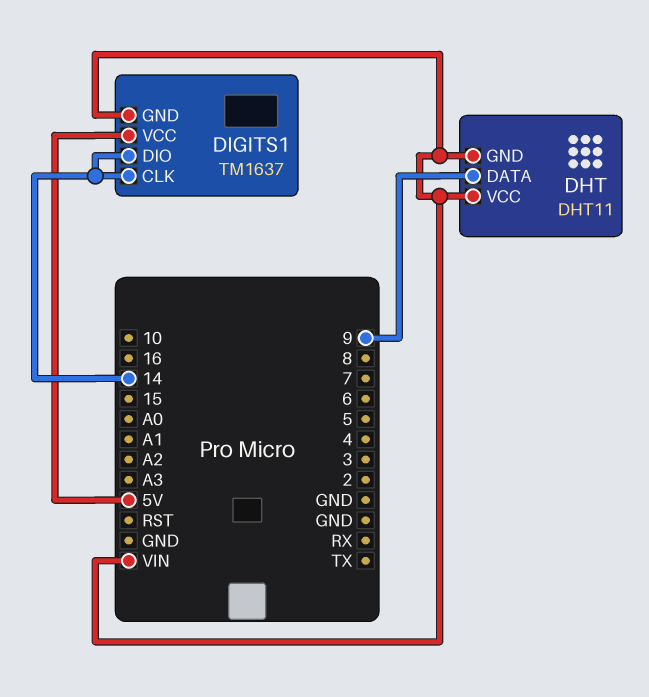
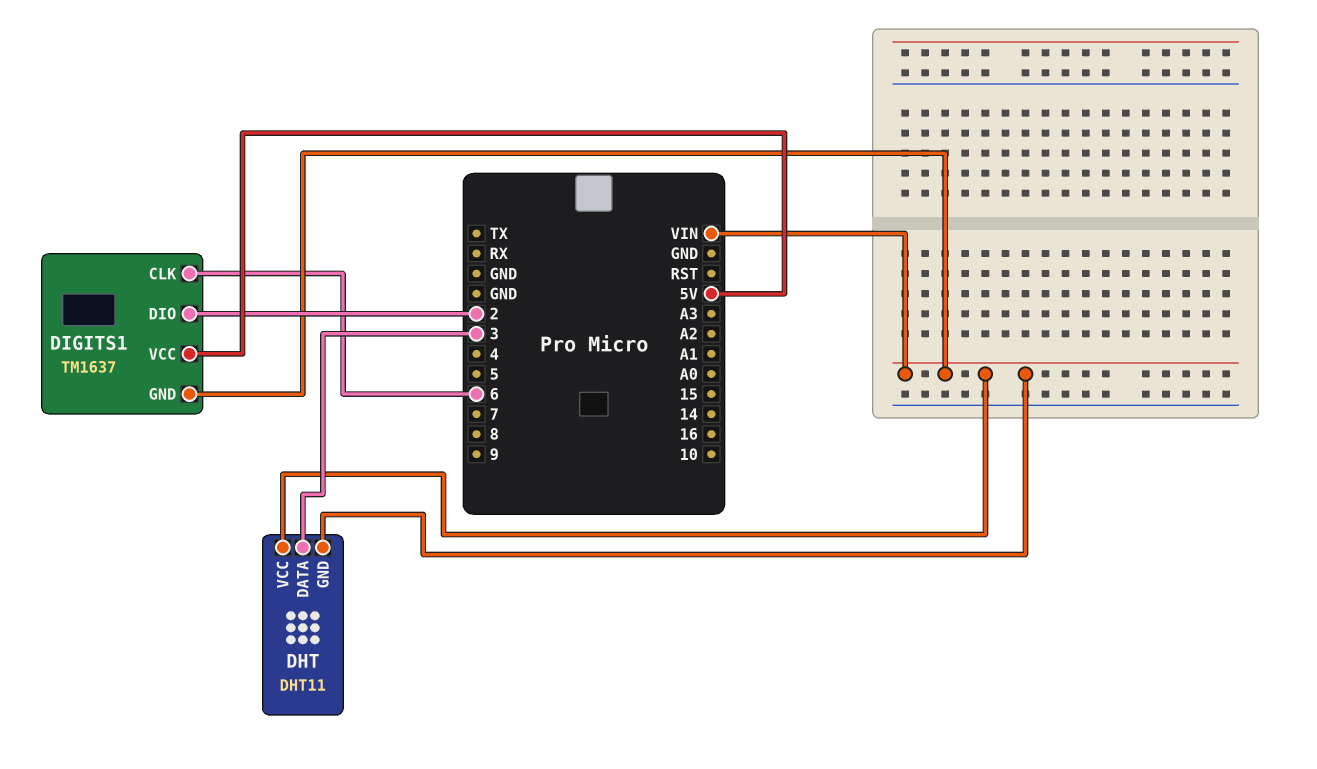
DHT pin DATA: 9 -> 3
DIGITS1 pin CLK: 14 -> 6
DIGITS1 pin DIO: 14 -> 2

